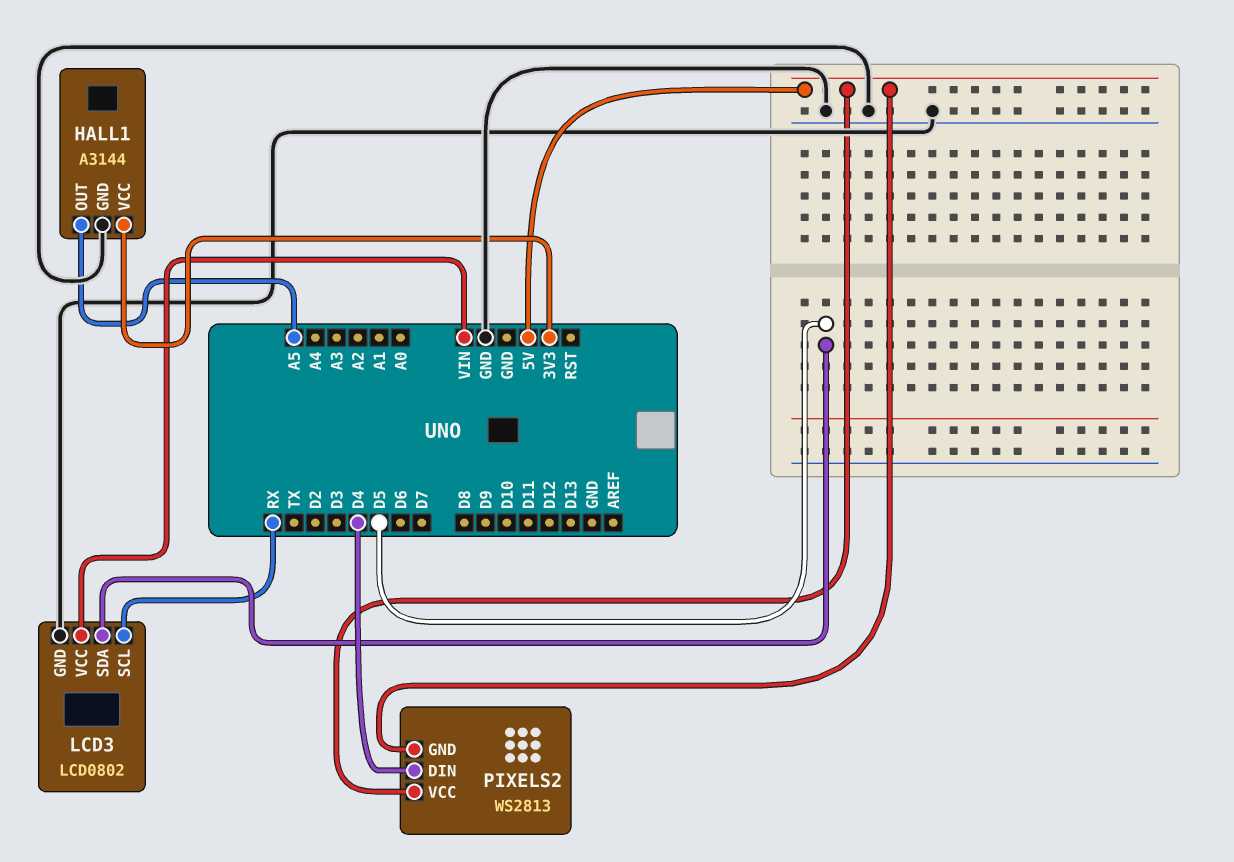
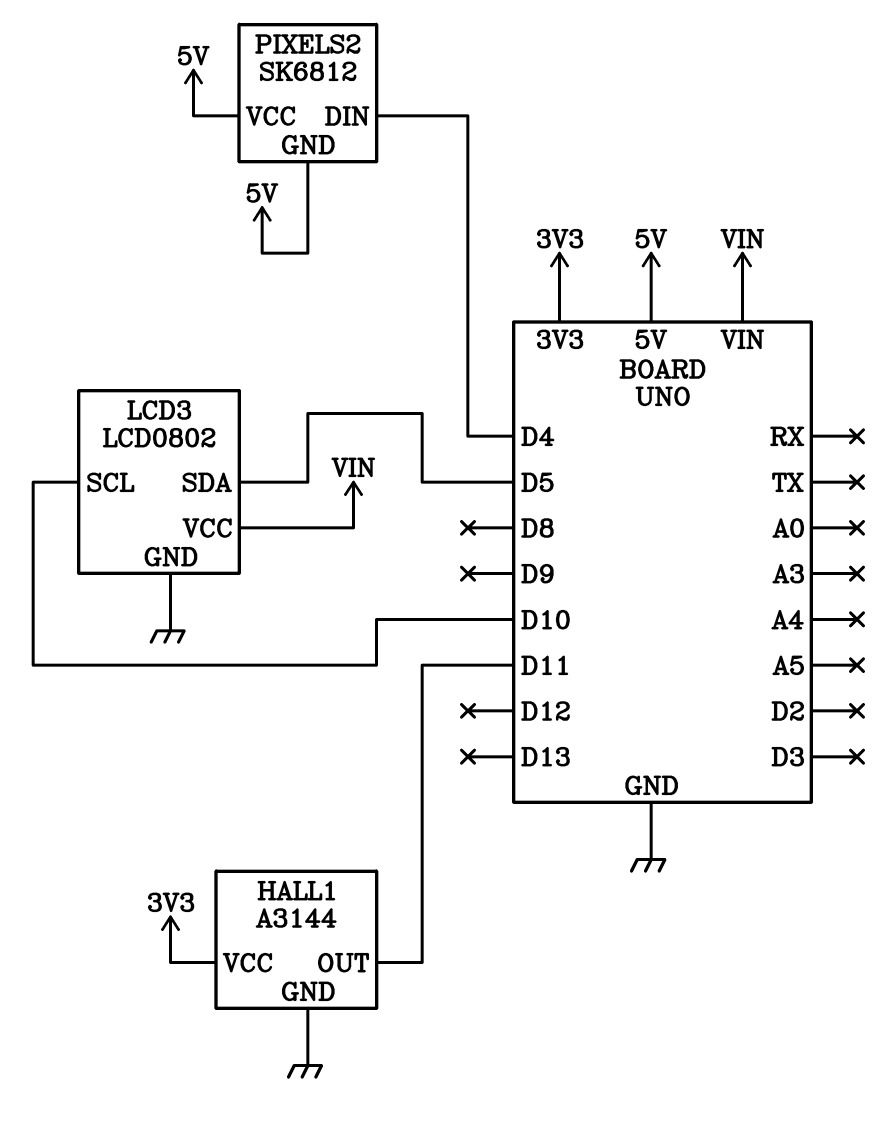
HALL1 pin OUT: A5 -> D11
LCD3 pin SCL: RX -> D10
PIXELS2: WS2813 -> SK6812

